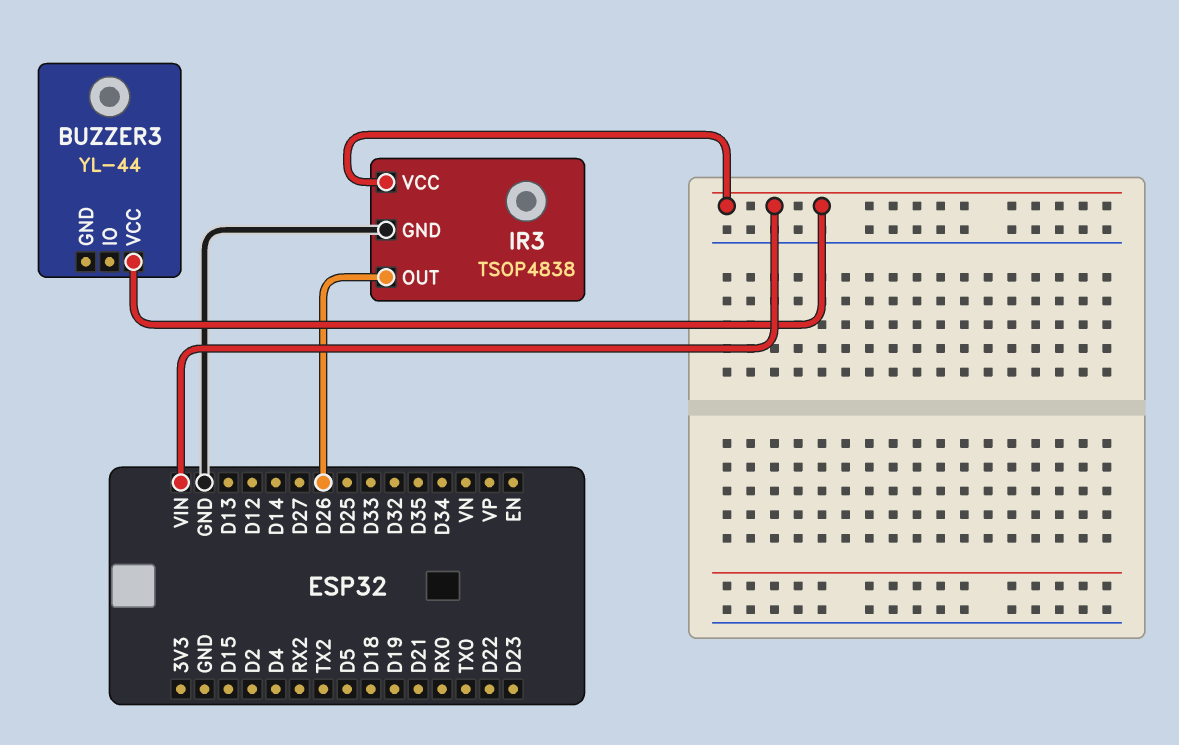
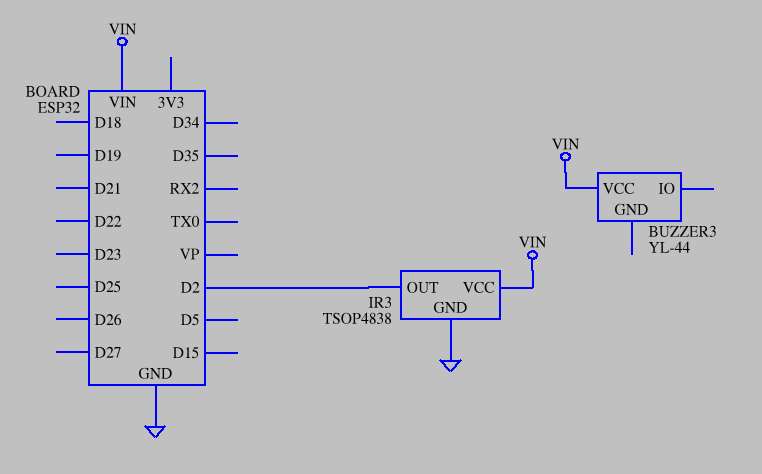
IR3 pin OUT: D26 -> D2

